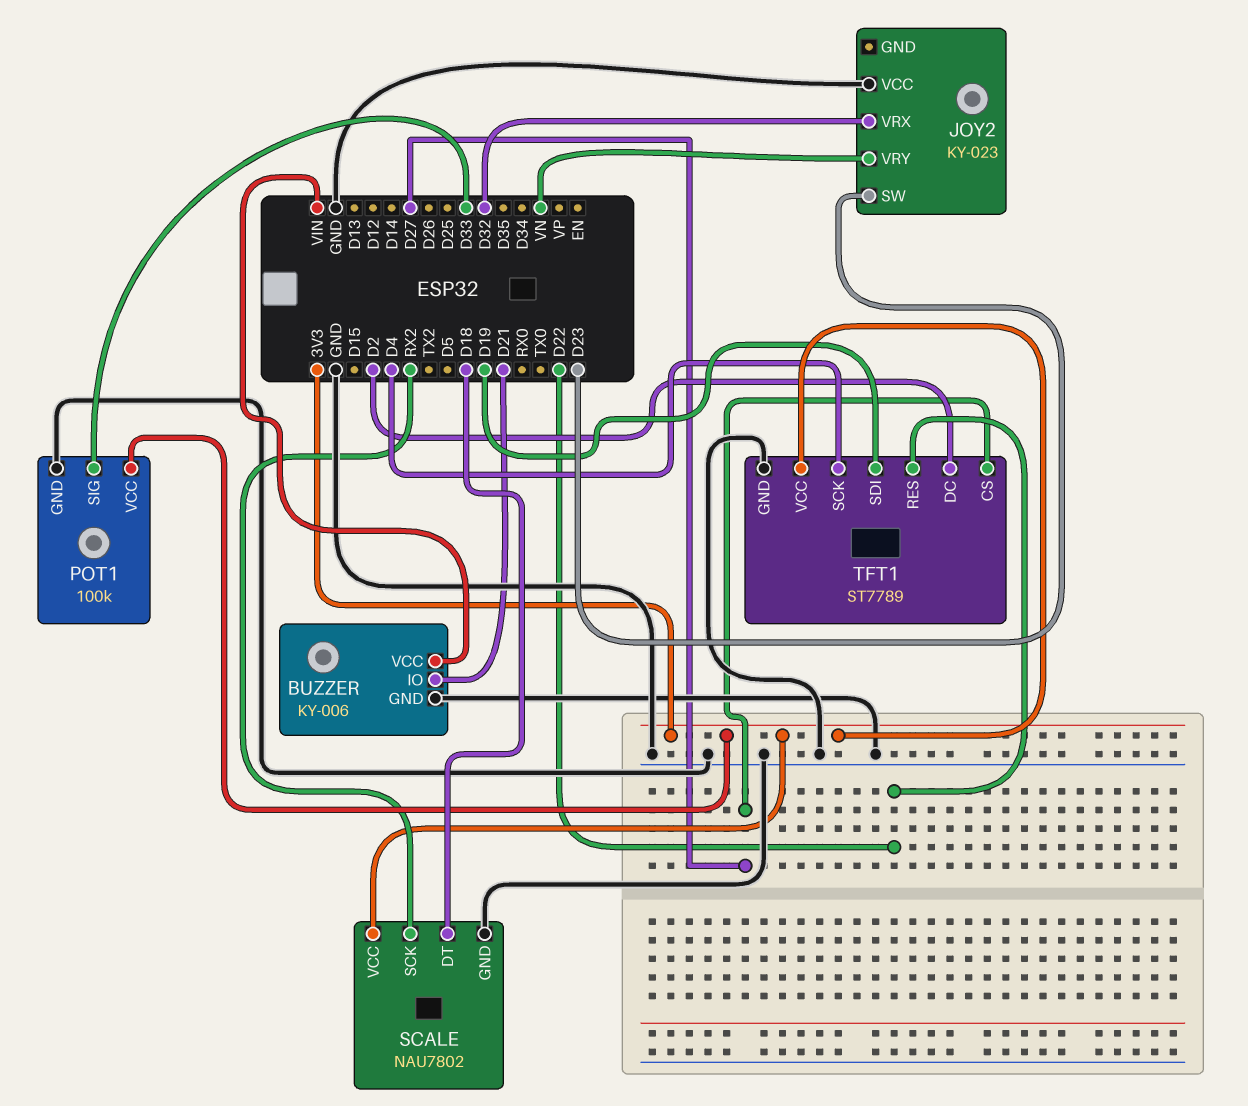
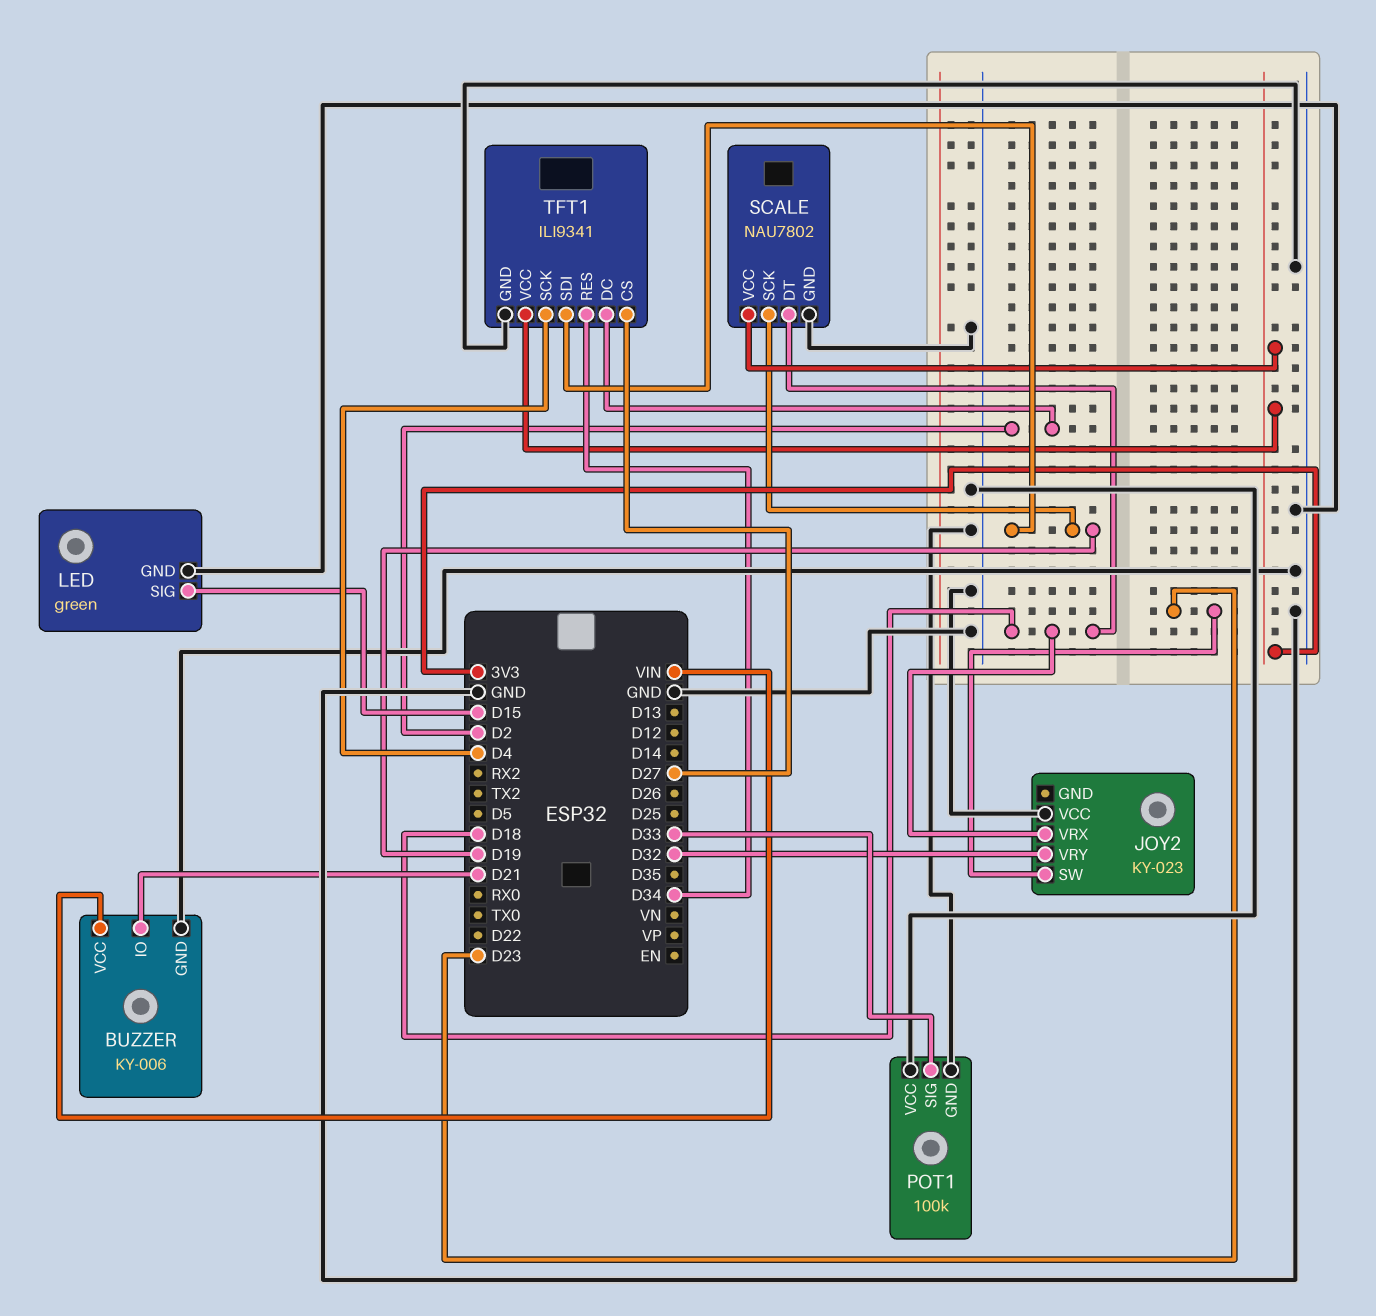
JOY2 pin VRX: D32 -> D18
JOY2 pin VRY: VN -> D32
LED: none -> green
LED pin GND: none -> GND
LED pin SIG: none -> D15
POT1 pin VCC: 3V3 -> GND
SCALE pin SCK: RX2 -> D19
TFT1: ST7789 -> ILI9341
TFT1 pin RES: D22 -> D34

